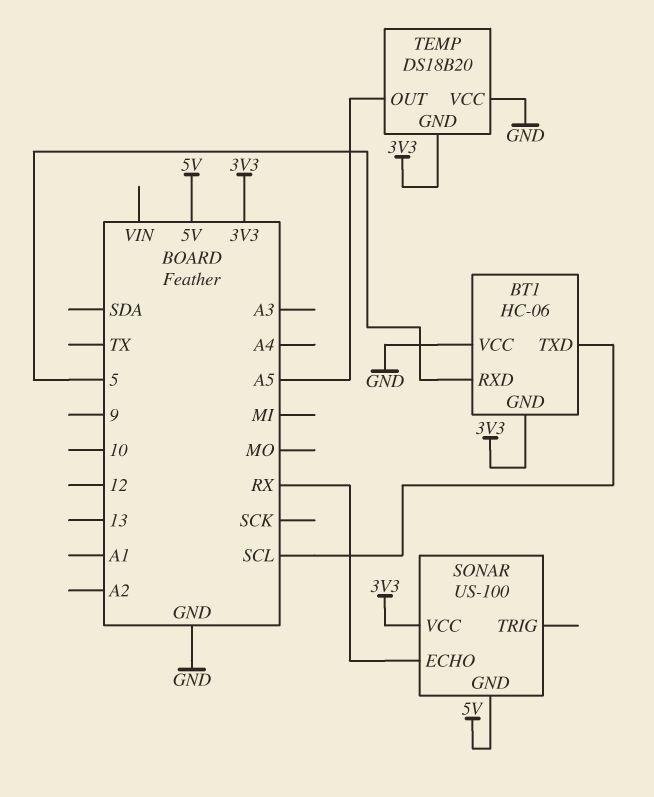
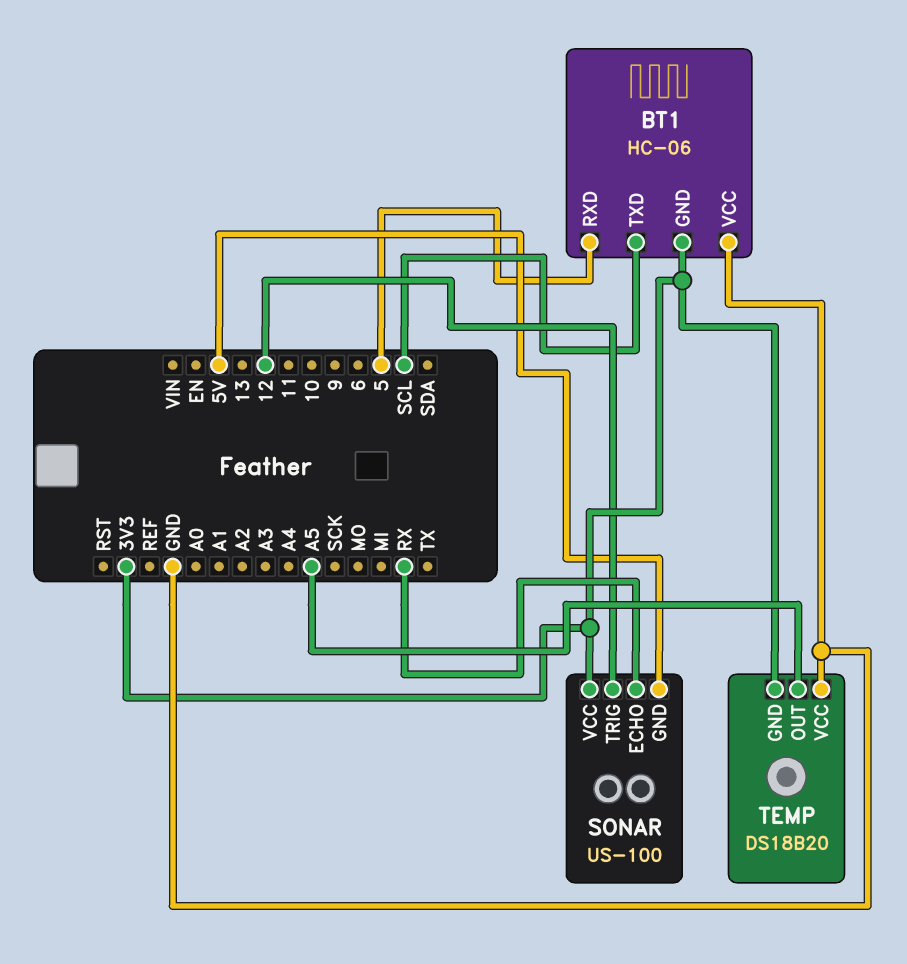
SONAR pin TRIG: none -> 12

